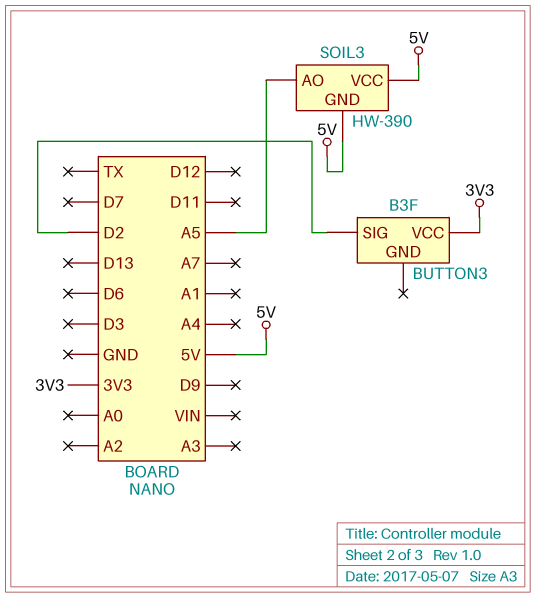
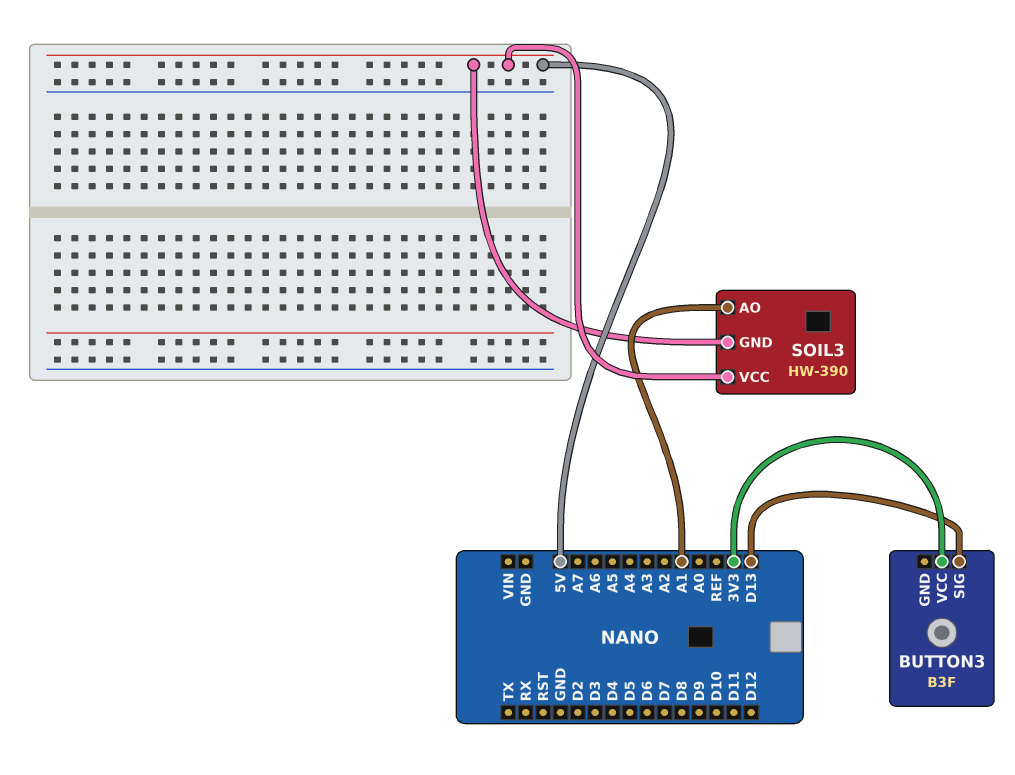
BUTTON3 pin SIG: D2 -> D13
SOIL3 pin AO: A5 -> A1

